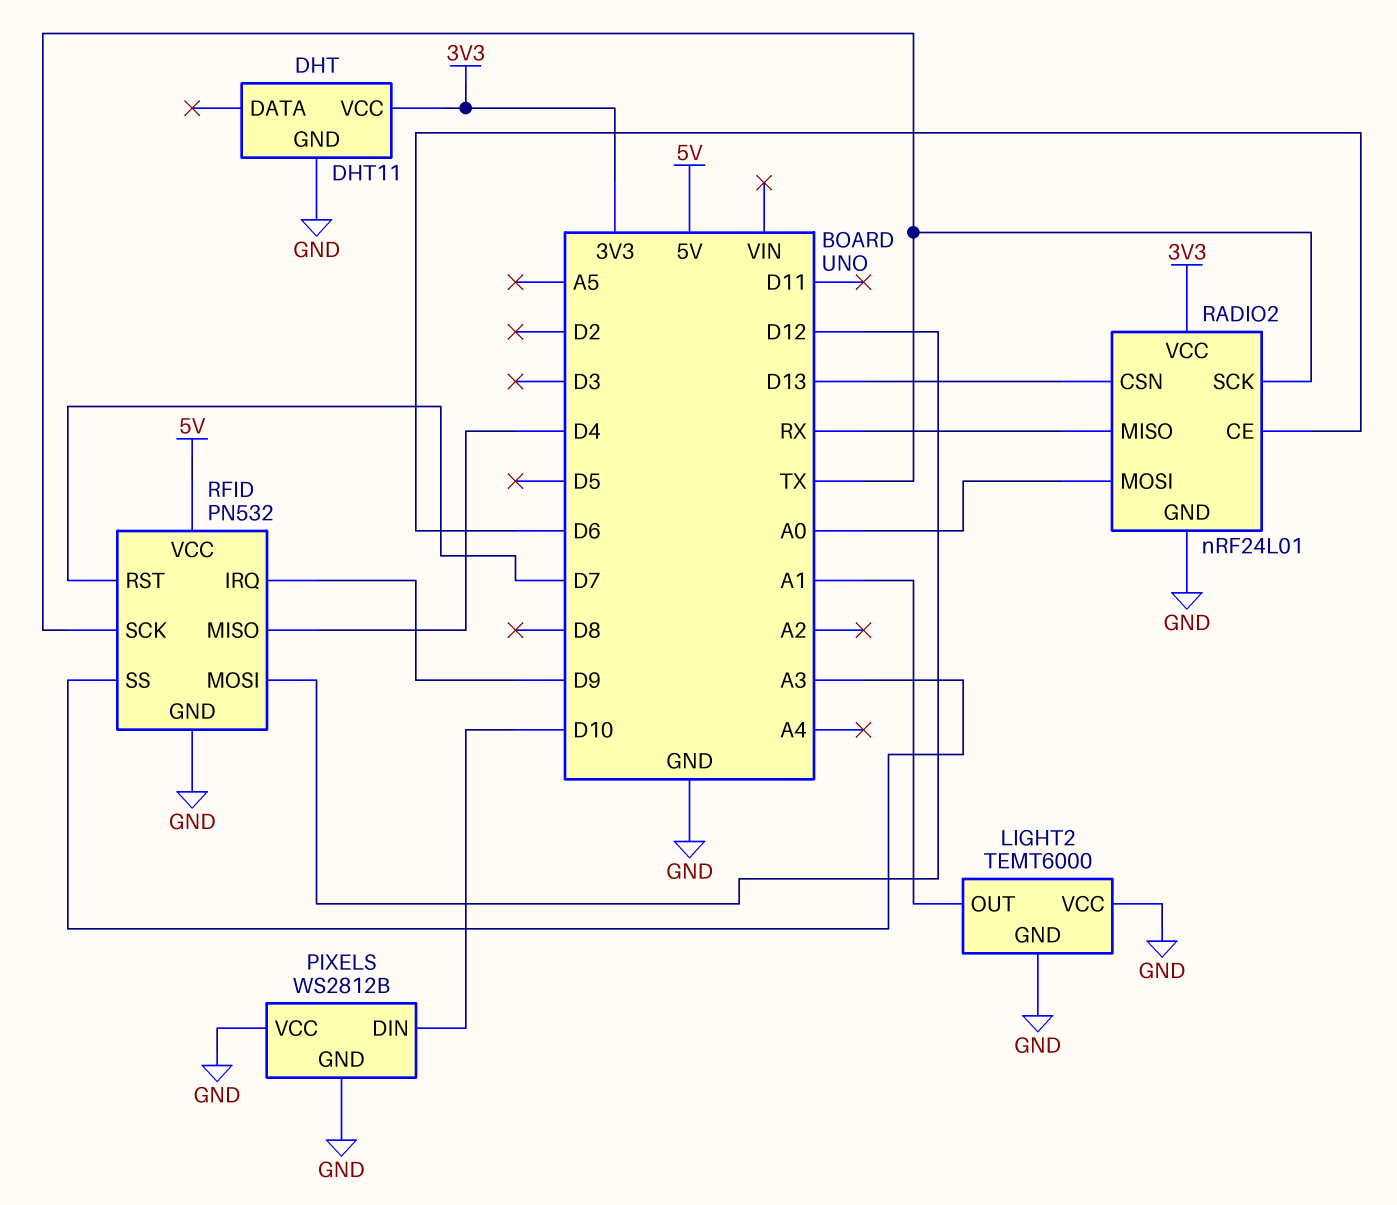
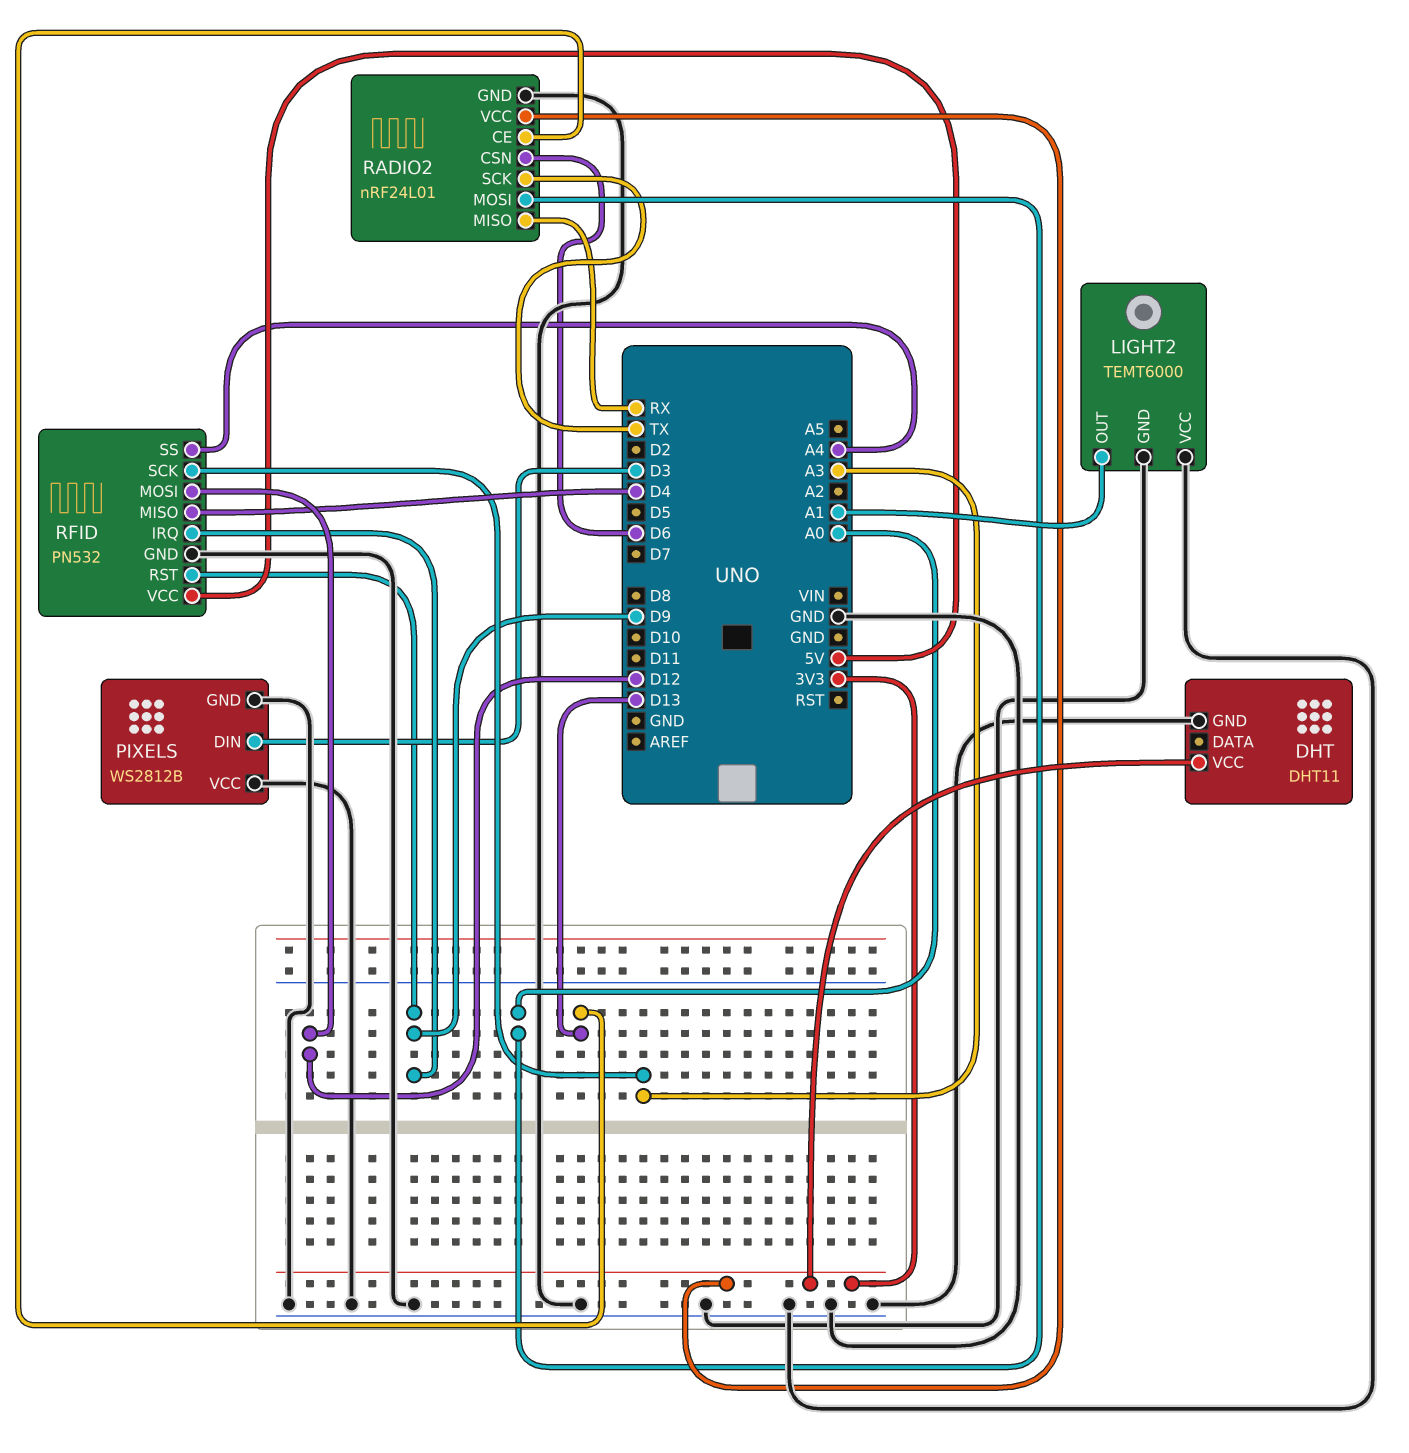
PIXELS pin DIN: D10 -> D3
RADIO2 pin CE: D6 -> D13
RADIO2 pin CSN: D13 -> D6
RFID pin RST: D7 -> D9
RFID pin SCK: TX -> A3
RFID pin SS: A3 -> A4

